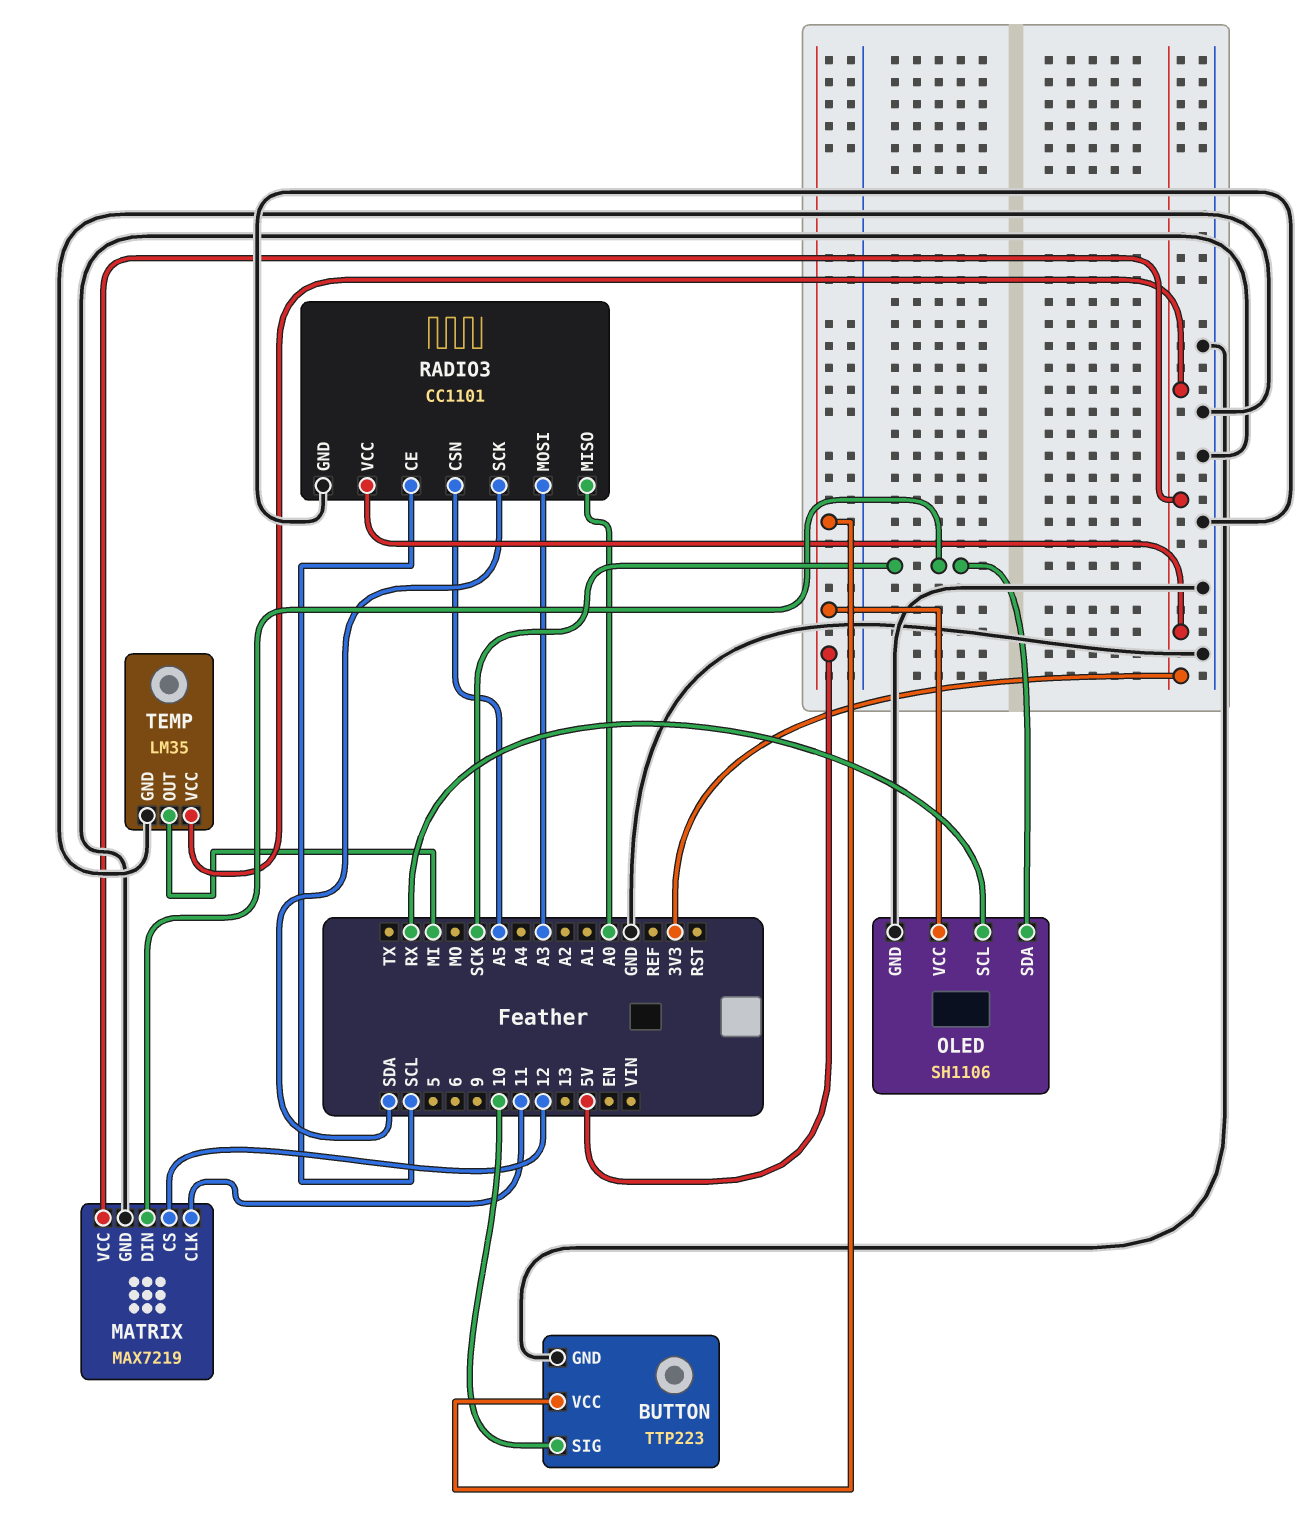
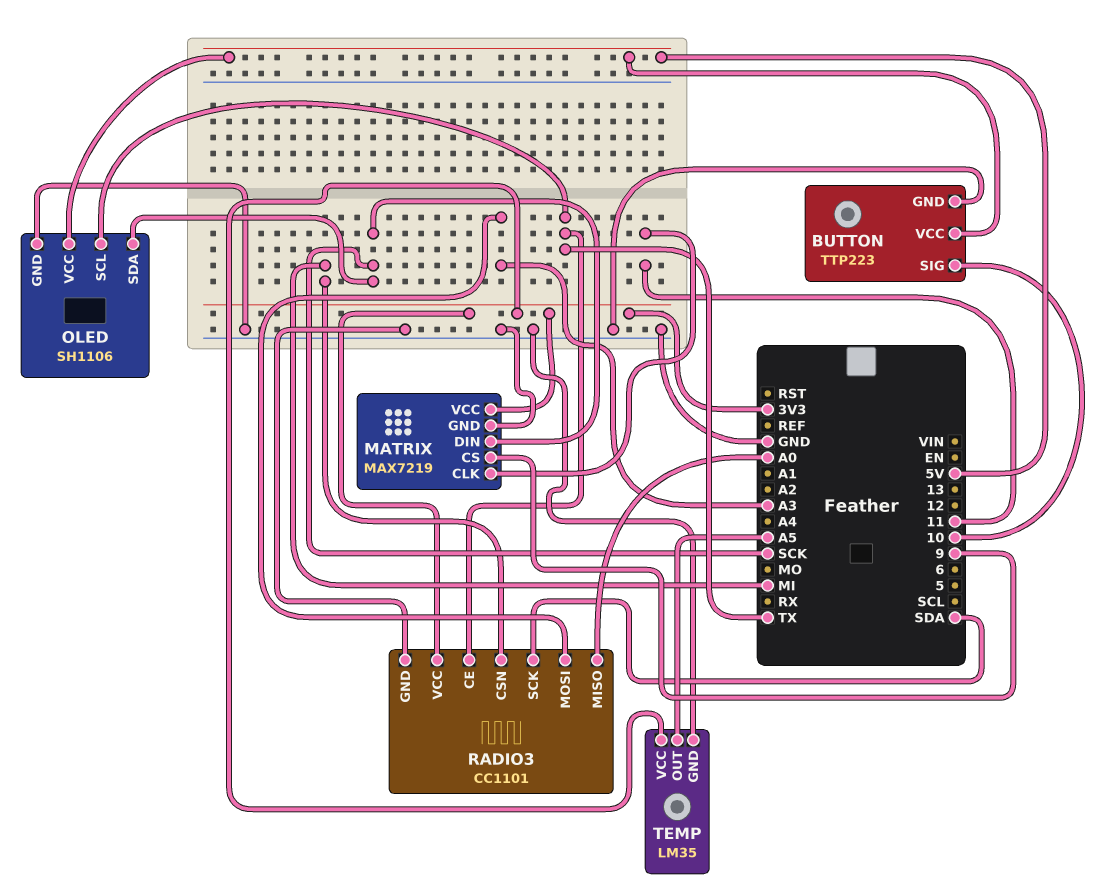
MATRIX pin CS: 12 -> 9
OLED pin SCL: RX -> TX
RADIO3 pin CE: SCL -> TX
RADIO3 pin CSN: A5 -> MI
TEMP pin OUT: MI -> A5

